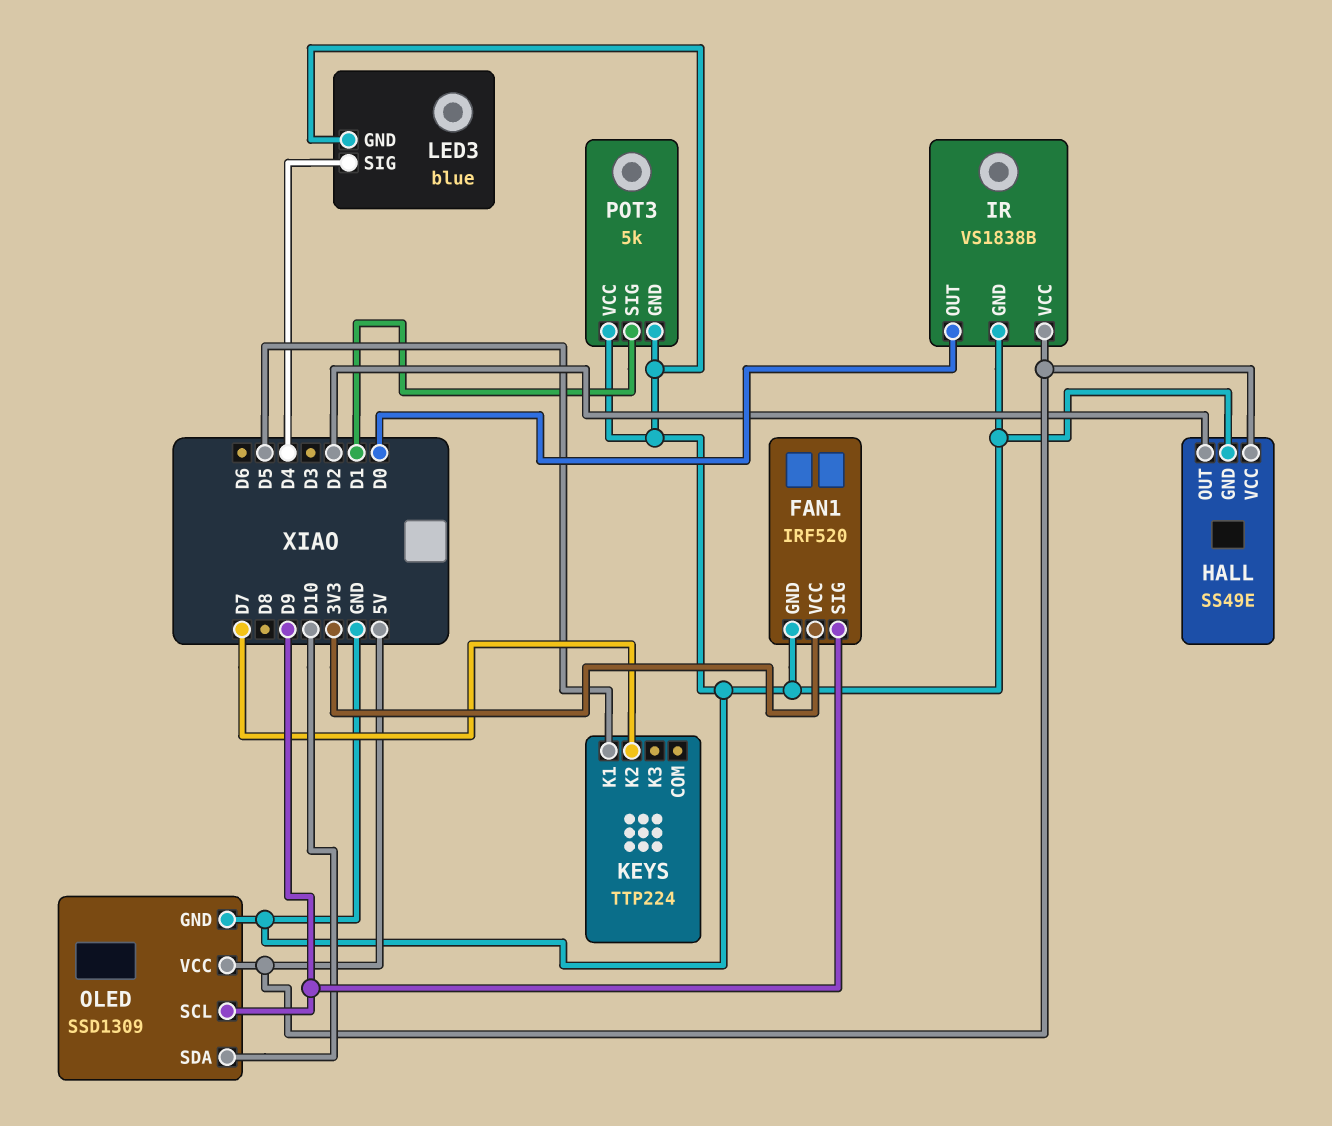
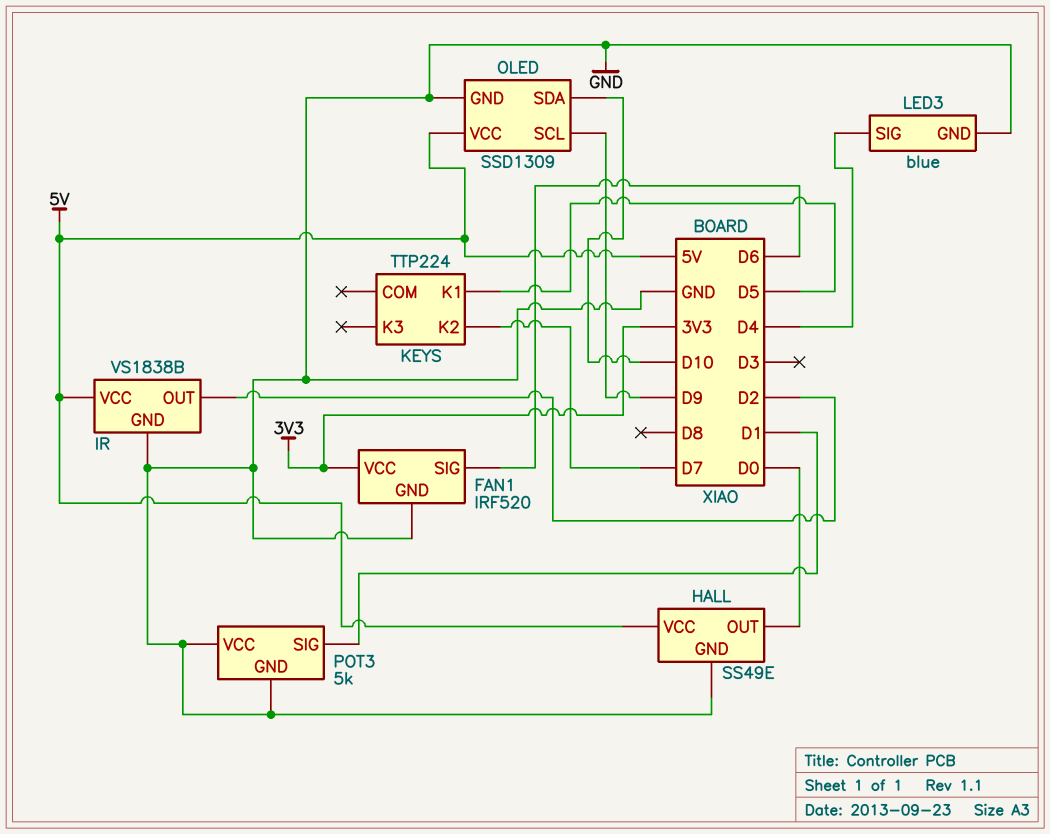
FAN1 pin SIG: D9 -> D6
HALL pin OUT: D2 -> D0
IR pin OUT: D0 -> D2

